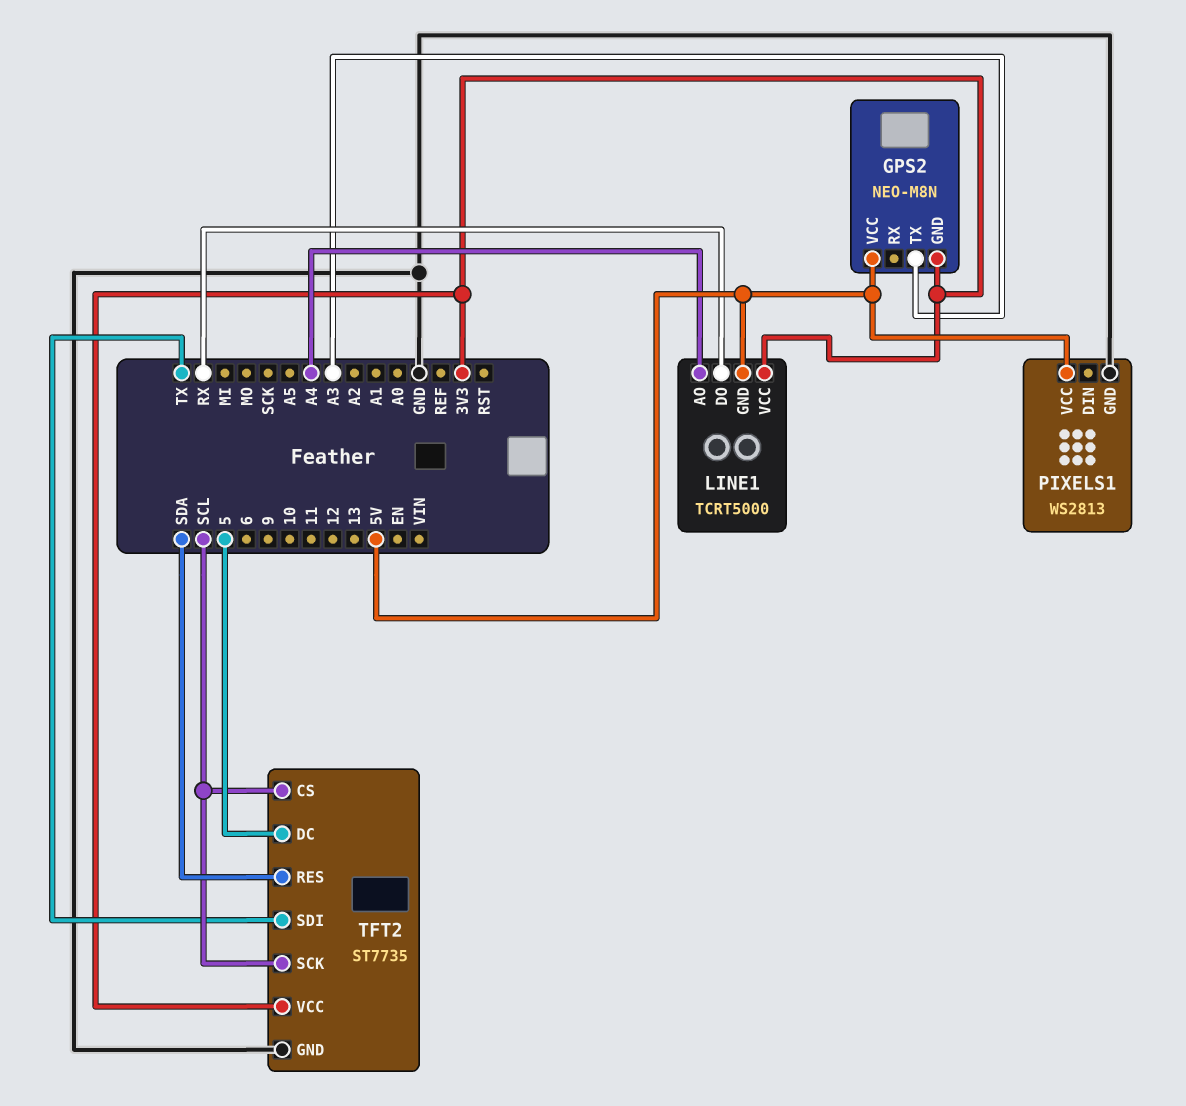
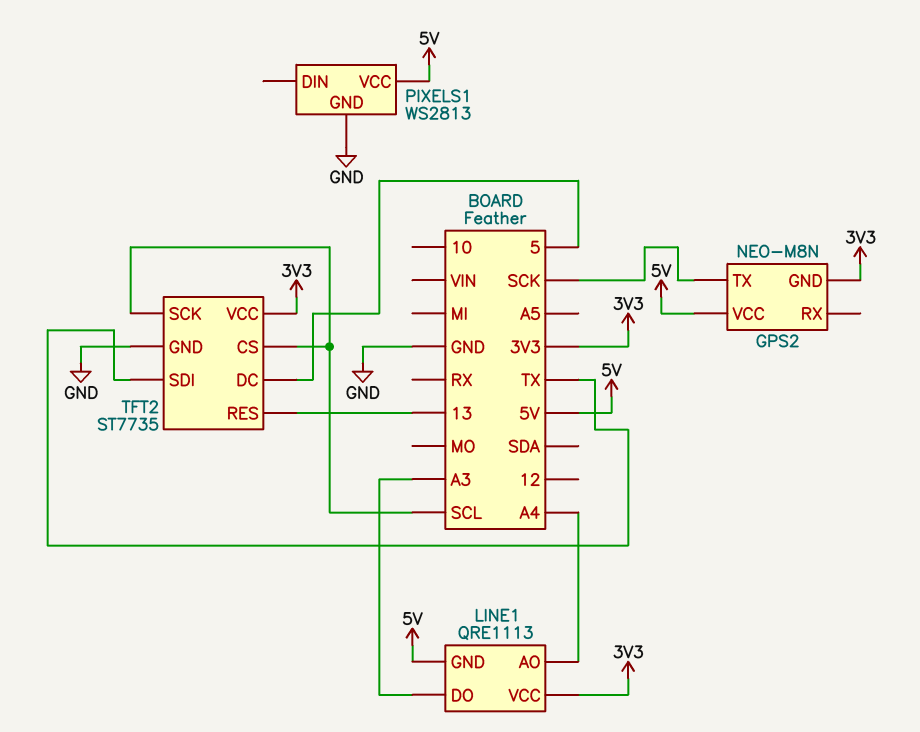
GPS2 pin TX: A3 -> SCK
LINE1: TCRT5000 -> QRE1113
LINE1 pin DO: RX -> A3
TFT2 pin RES: SDA -> 13

